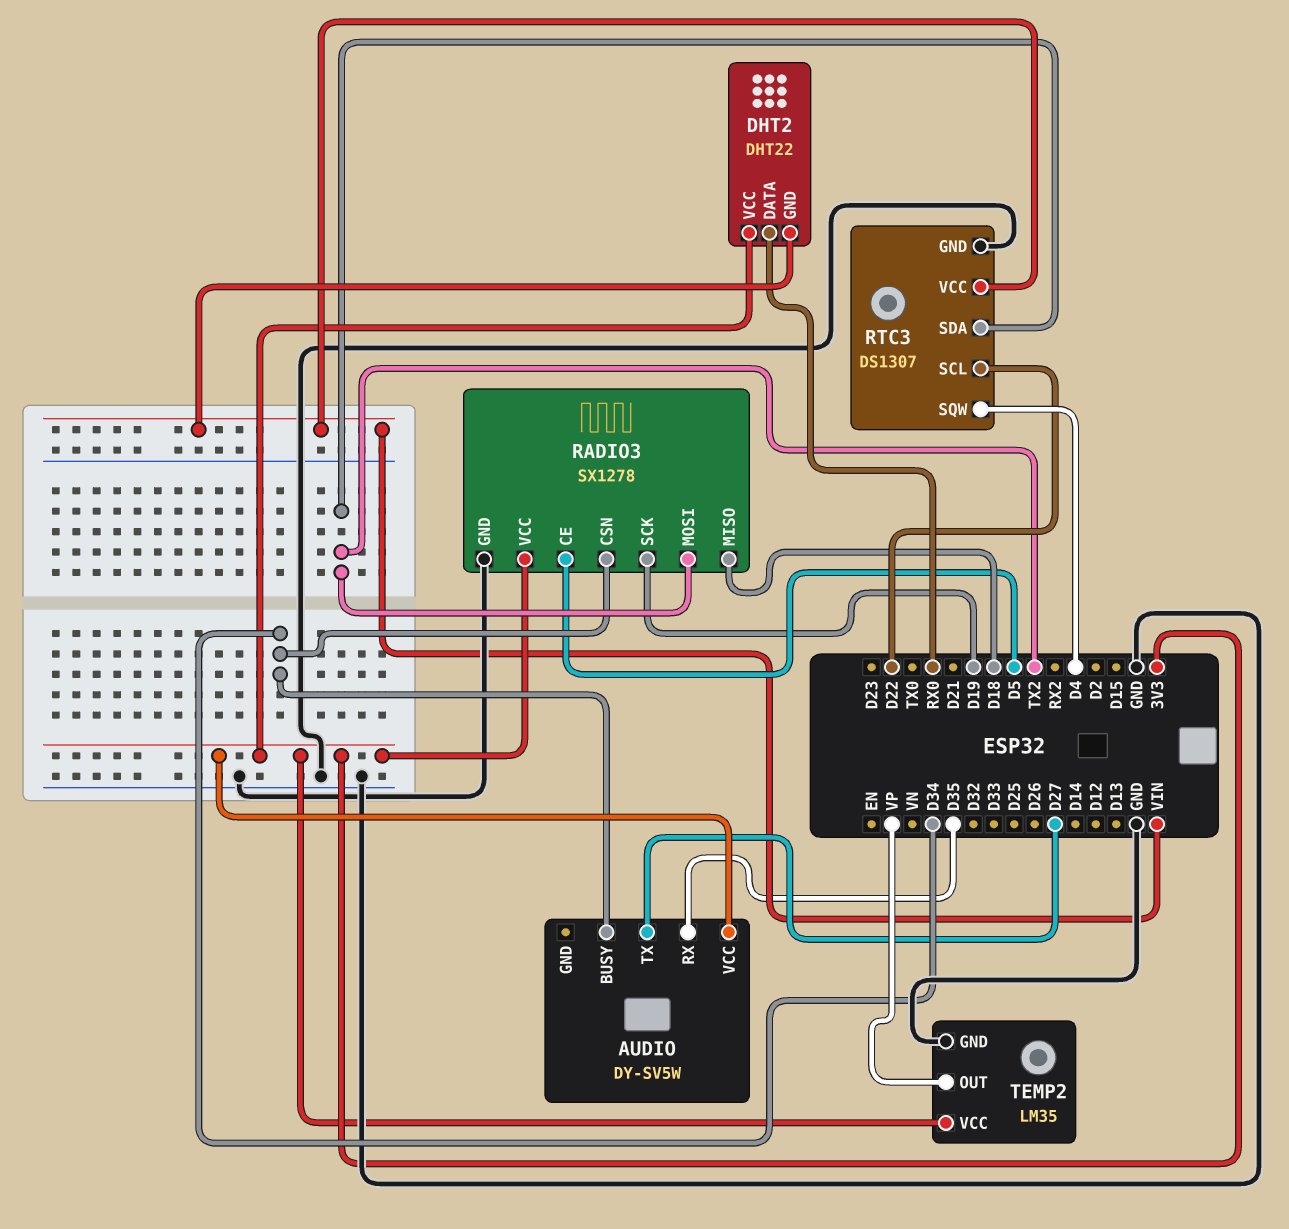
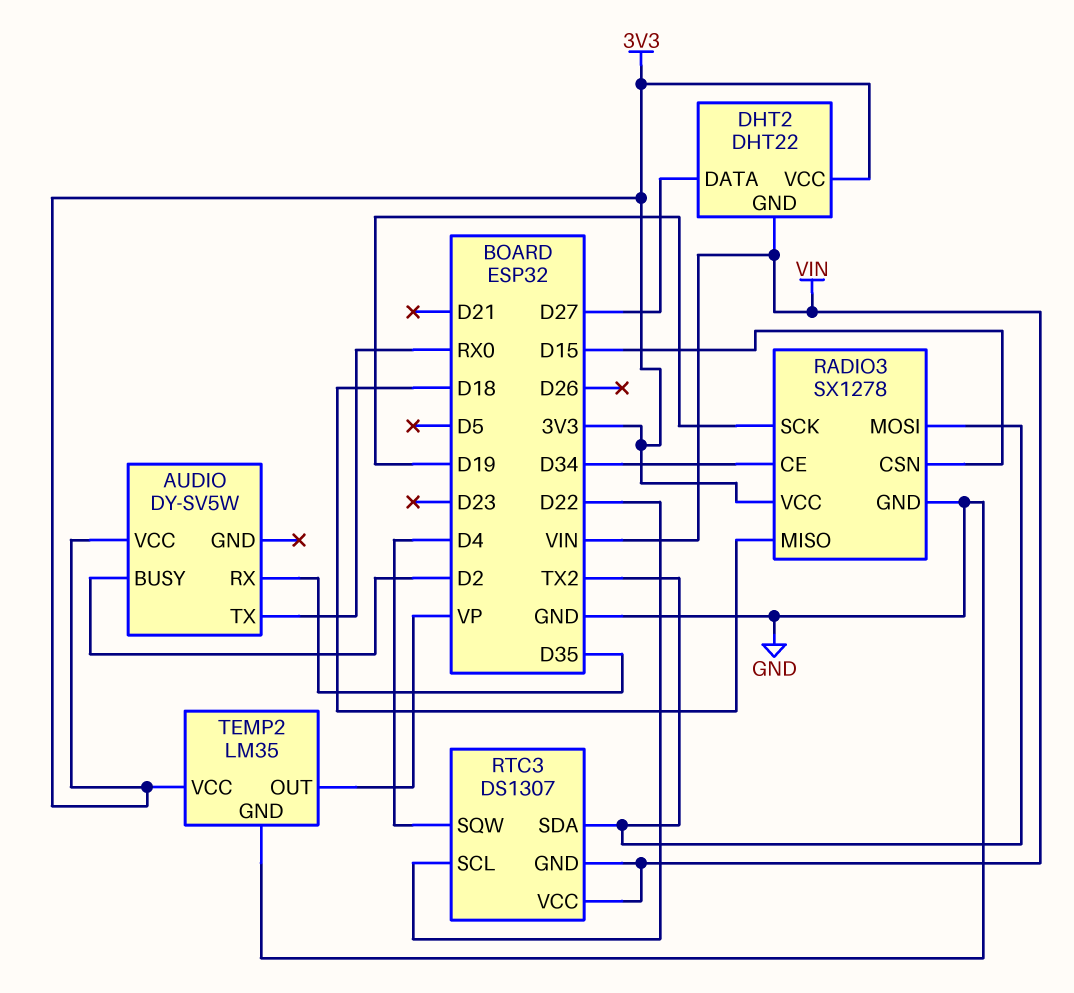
AUDIO pin BUSY: D34 -> D2
AUDIO pin TX: D27 -> RX0
DHT2 pin DATA: RX0 -> D27
RADIO3 pin CE: D5 -> D34
RADIO3 pin CSN: D34 -> D15
RTC3 pin GND: GND -> VIN

